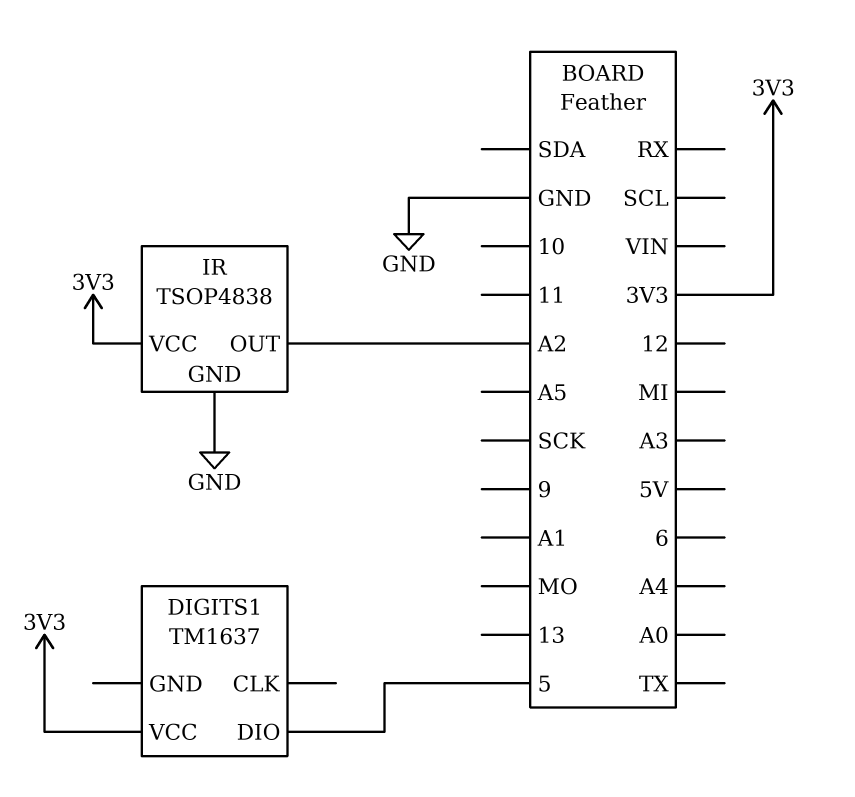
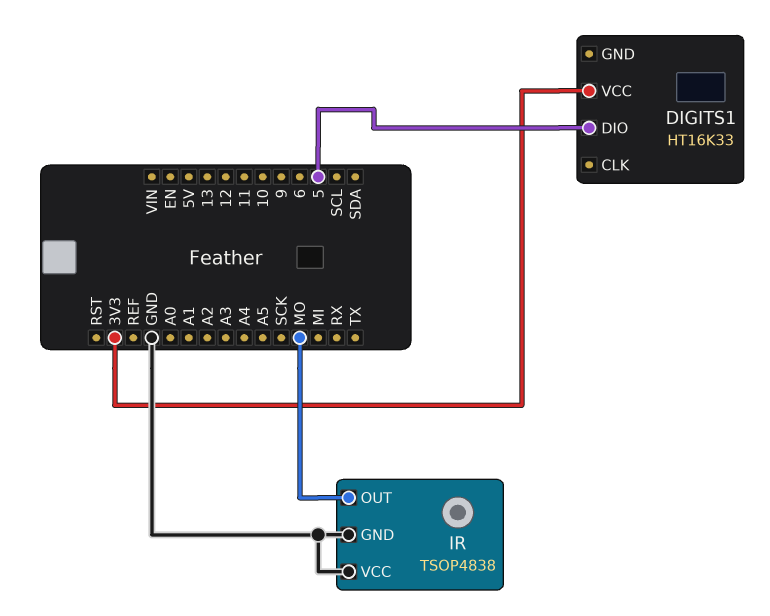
DIGITS1: TM1637 -> HT16K33
IR pin OUT: A2 -> MO
IR pin VCC: 3V3 -> GND

